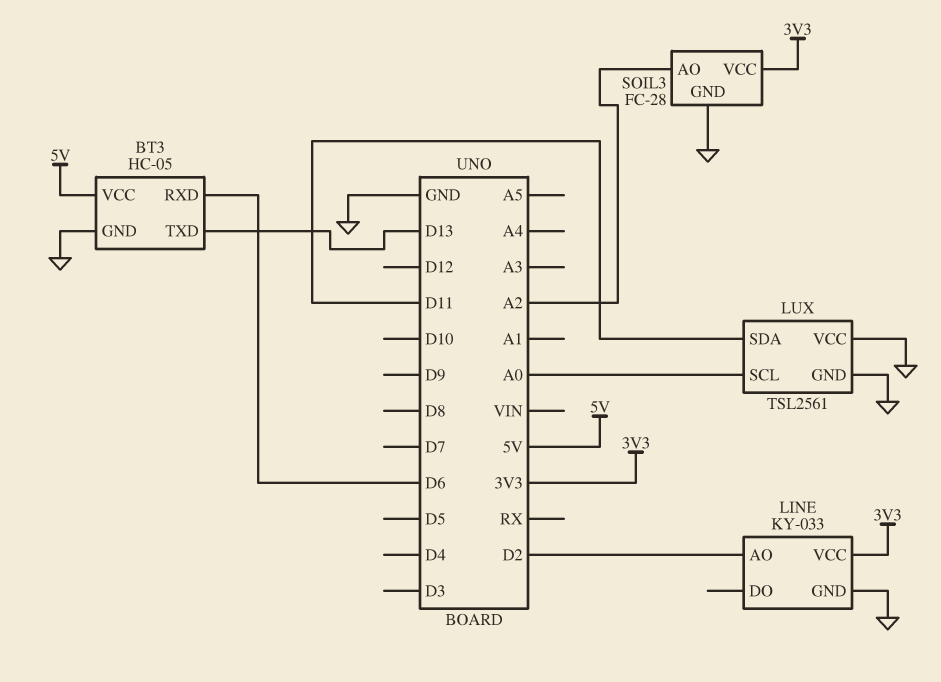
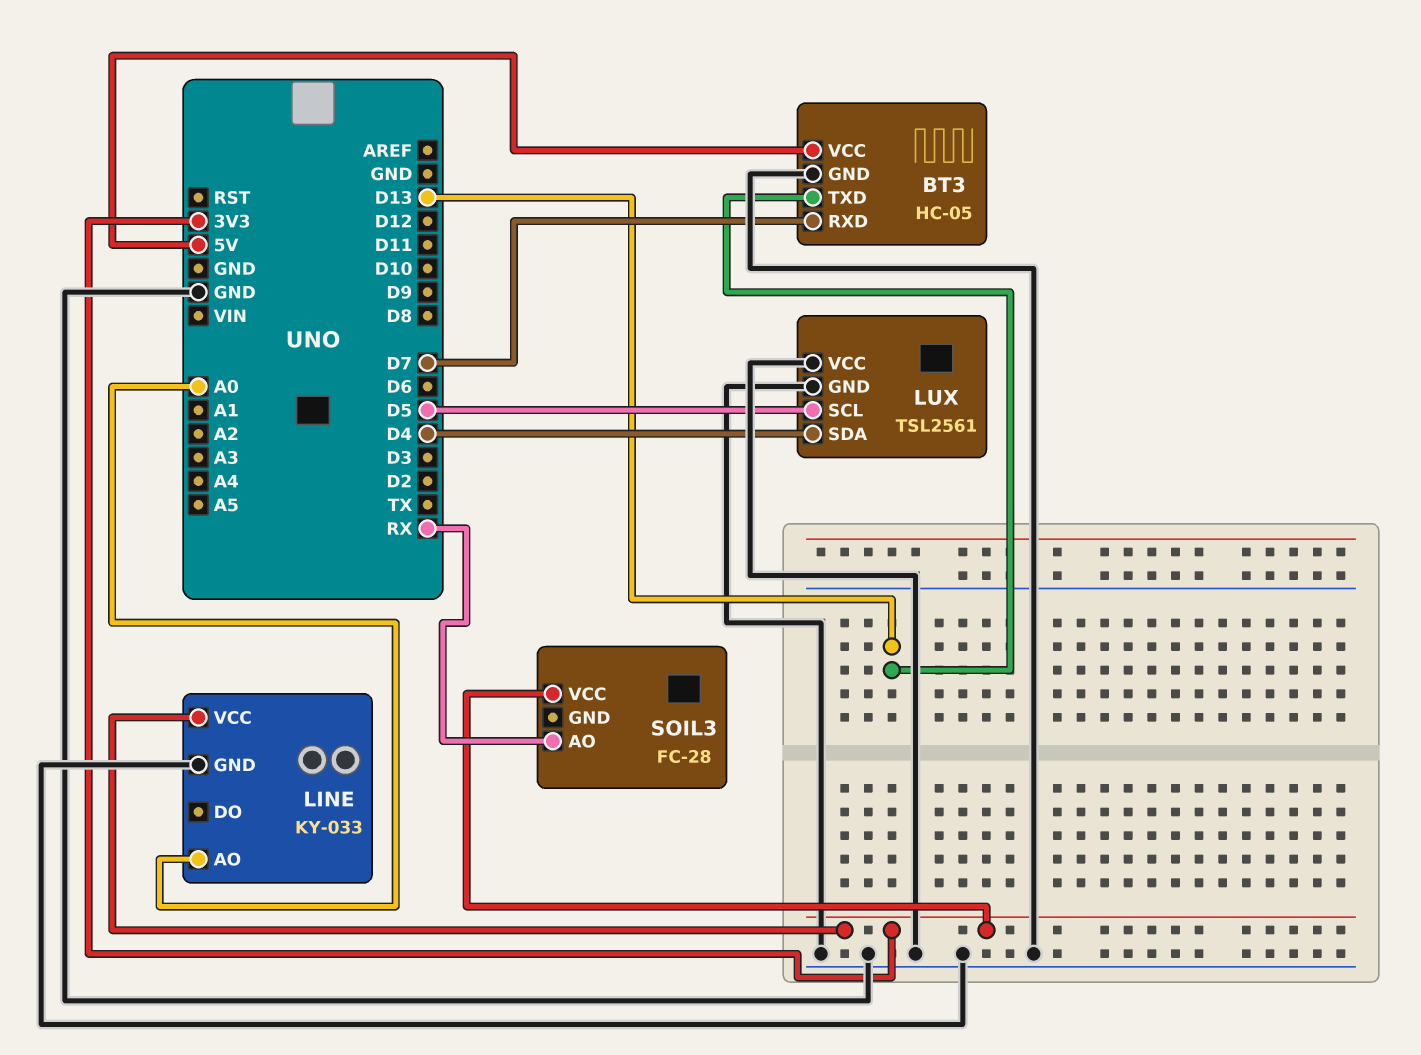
BT3 pin RXD: D6 -> D7
LINE pin AO: D2 -> A0
LUX pin SCL: A0 -> D5
LUX pin SDA: D11 -> D4
SOIL3 pin AO: A2 -> RX
SOIL3 pin GND: GND -> none

